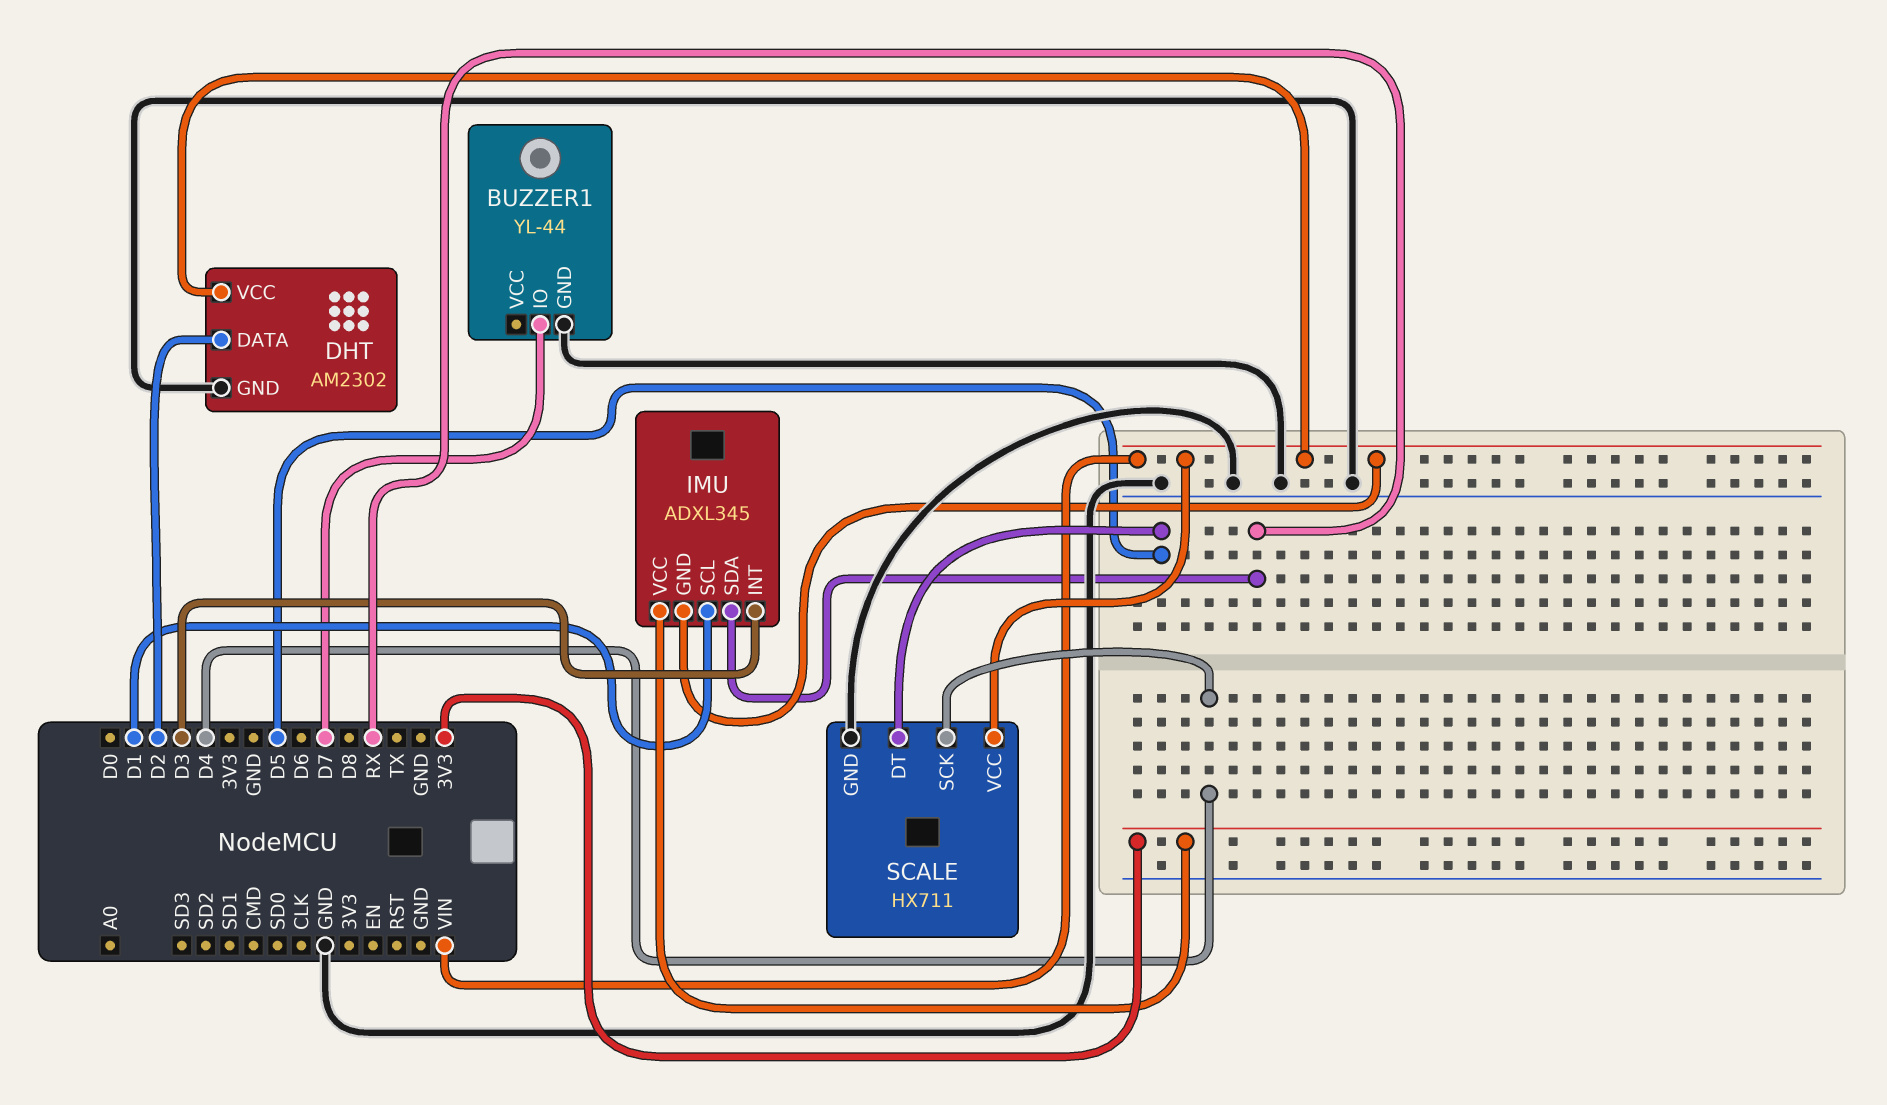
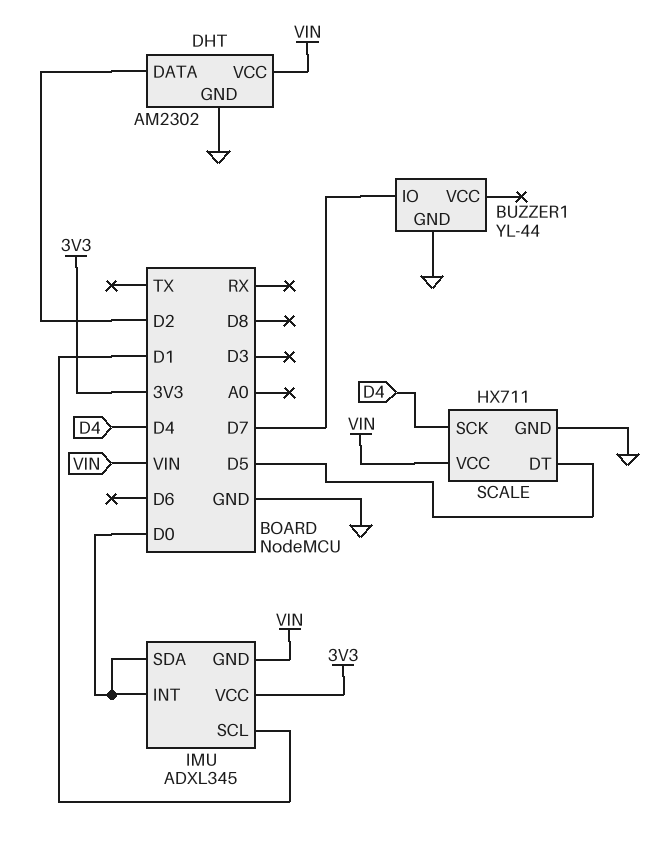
IMU pin INT: D3 -> D0
IMU pin SDA: RX -> D0

